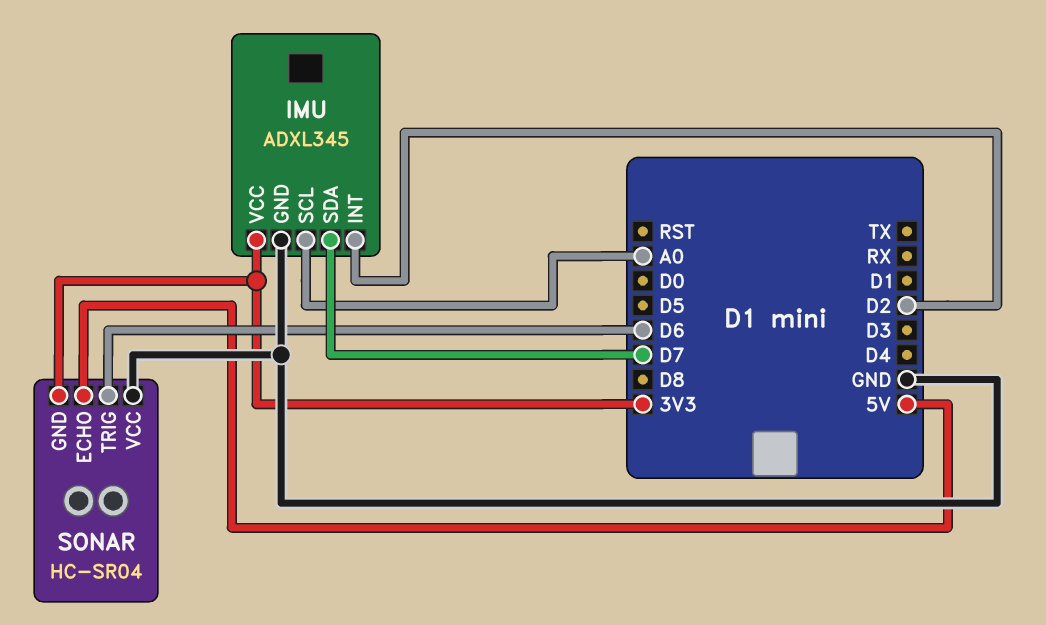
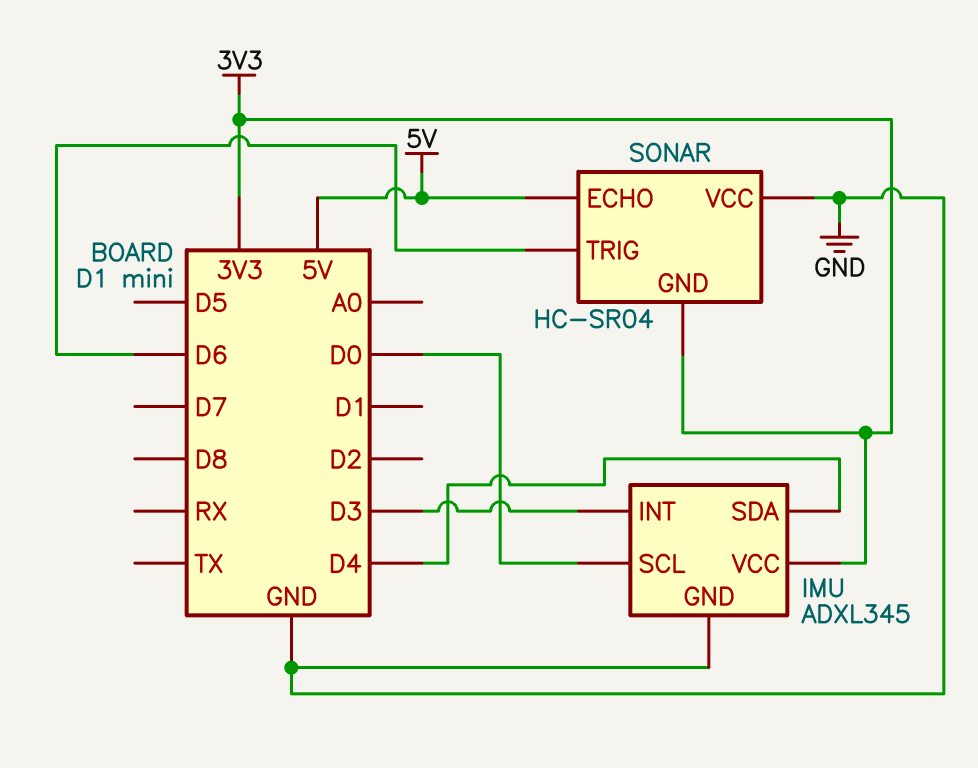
IMU pin INT: D2 -> D3
IMU pin SCL: A0 -> D0
IMU pin SDA: D7 -> D4

